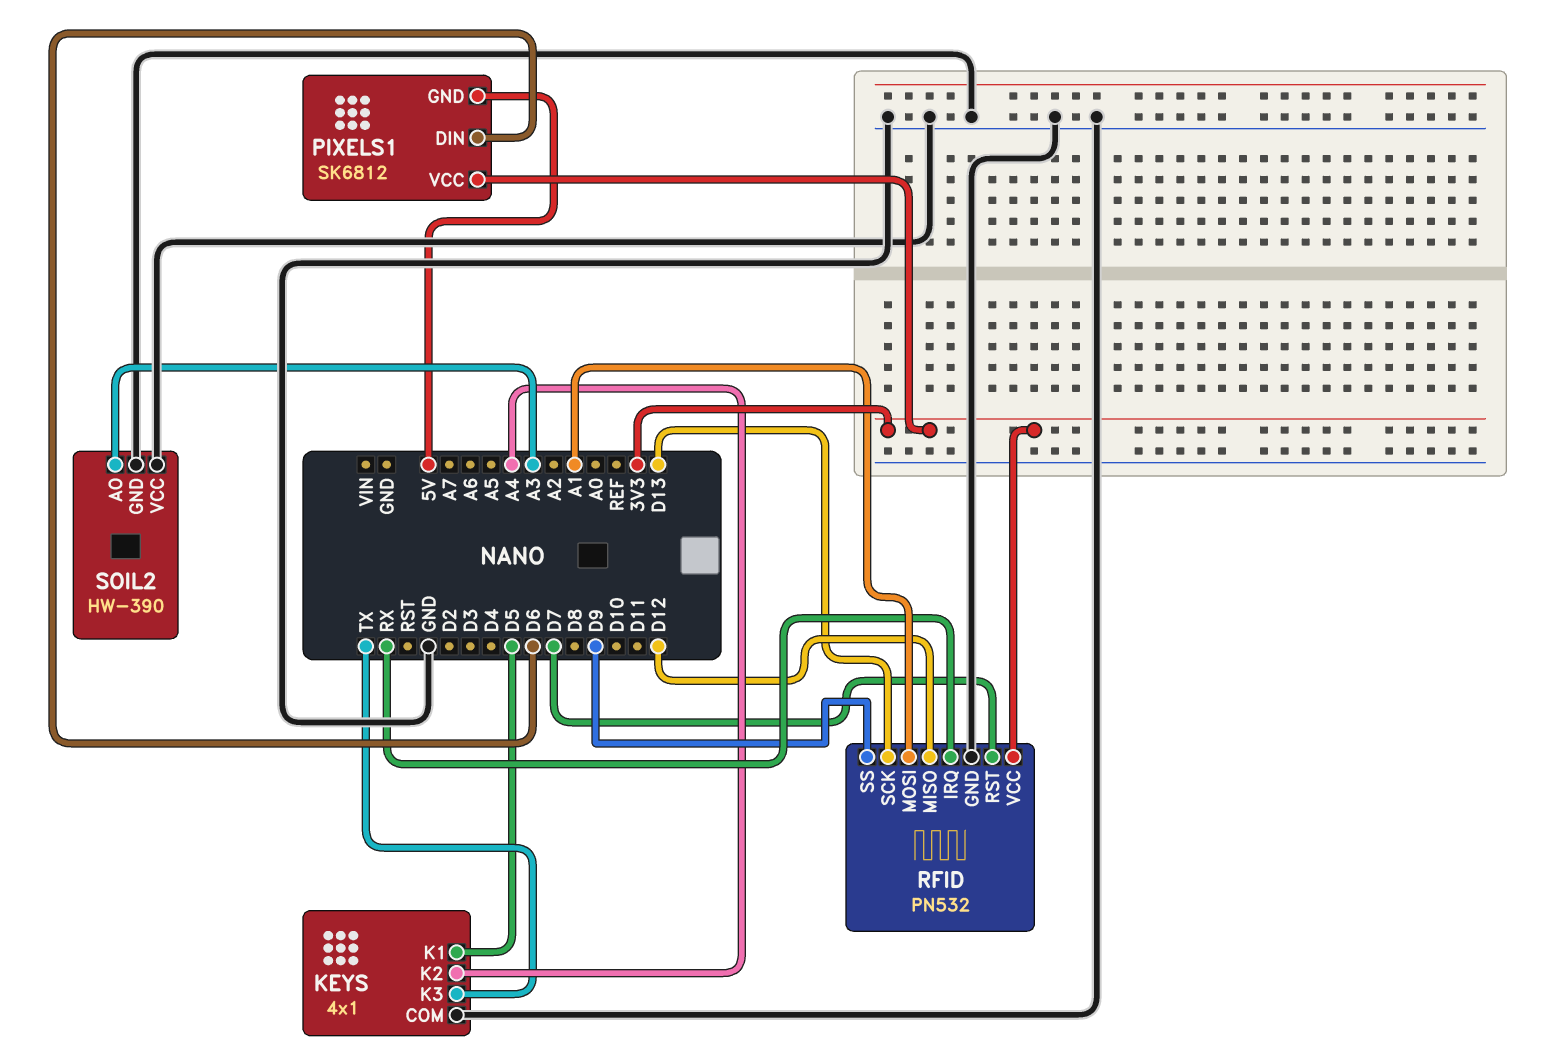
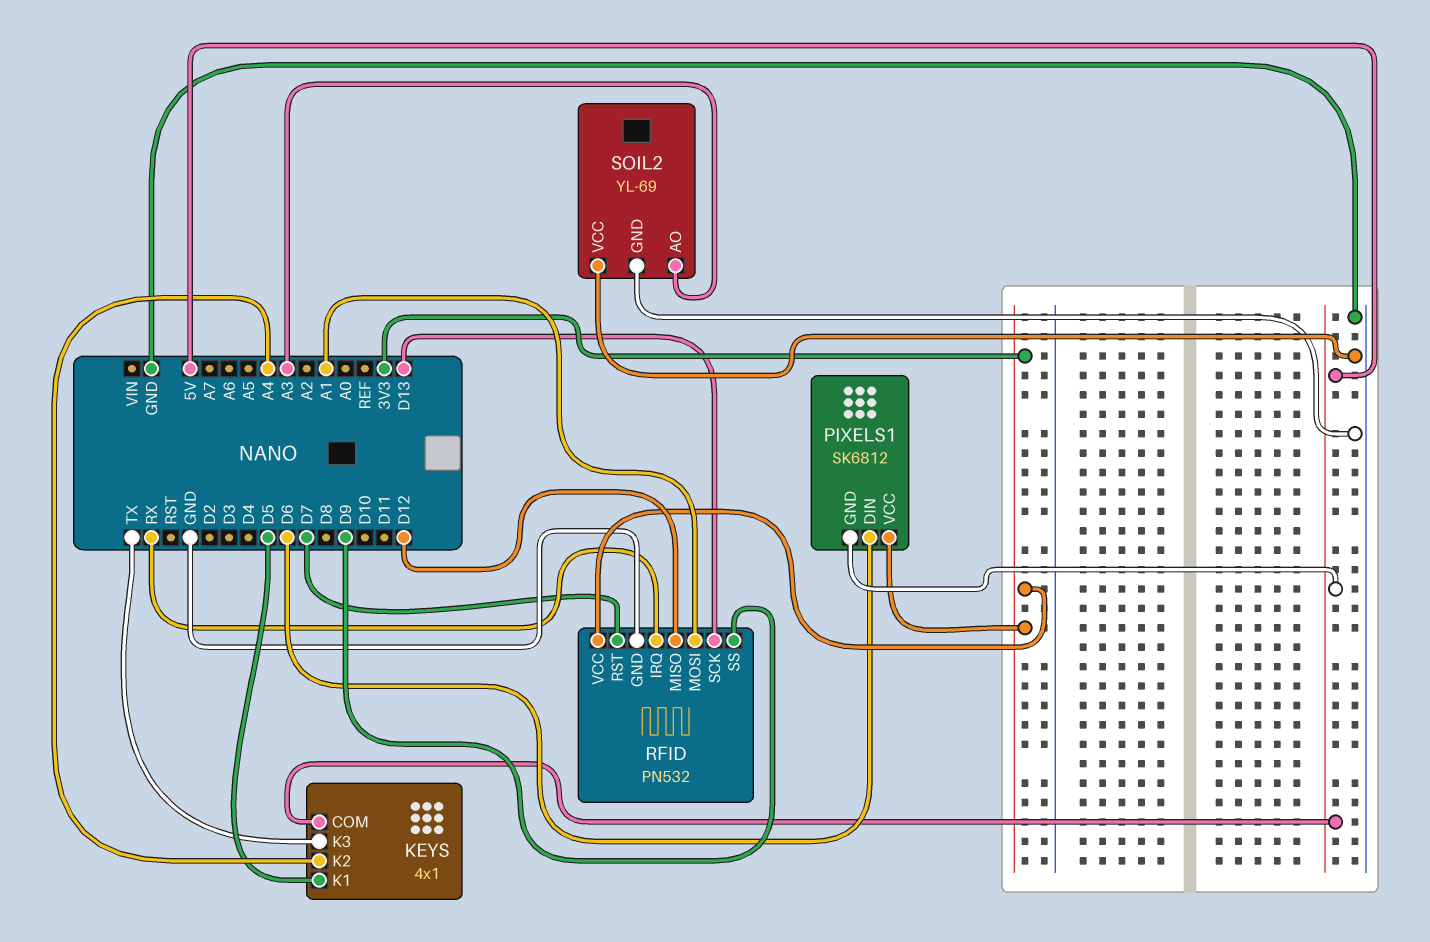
KEYS pin COM: GND -> 5V
SOIL2: HW-390 -> YL-69

